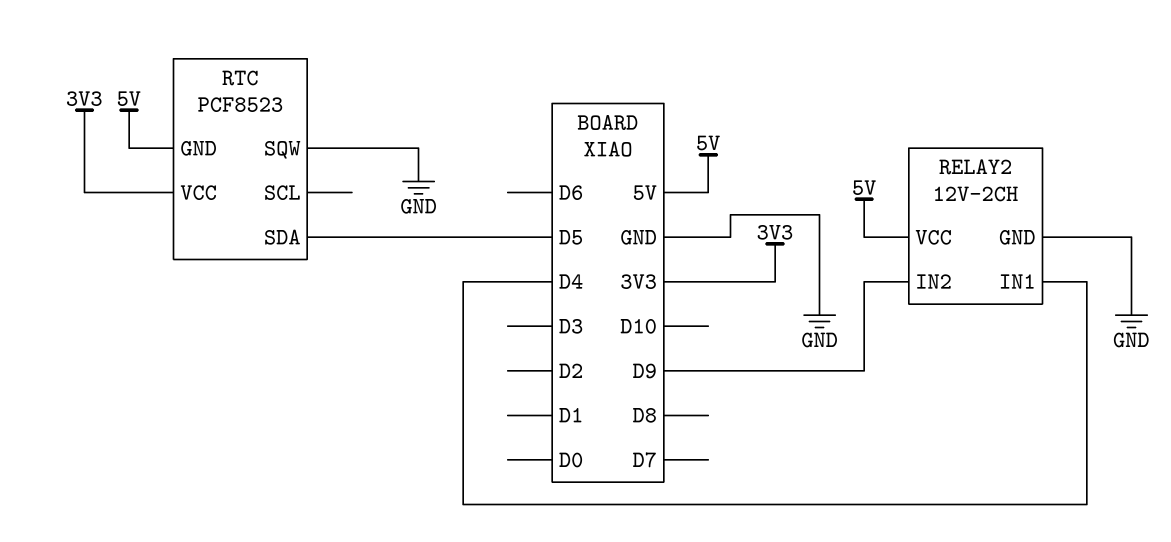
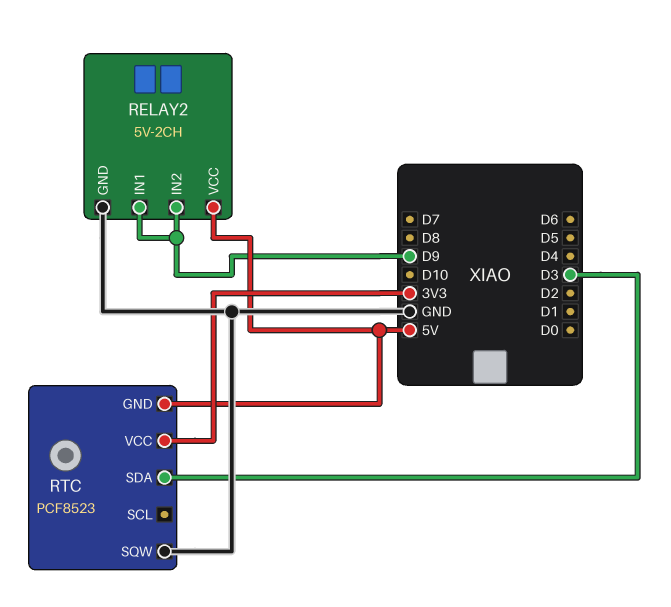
RELAY2: 12V-2CH -> 5V-2CH
RELAY2 pin IN1: D4 -> D9
RTC pin SDA: D5 -> D3

